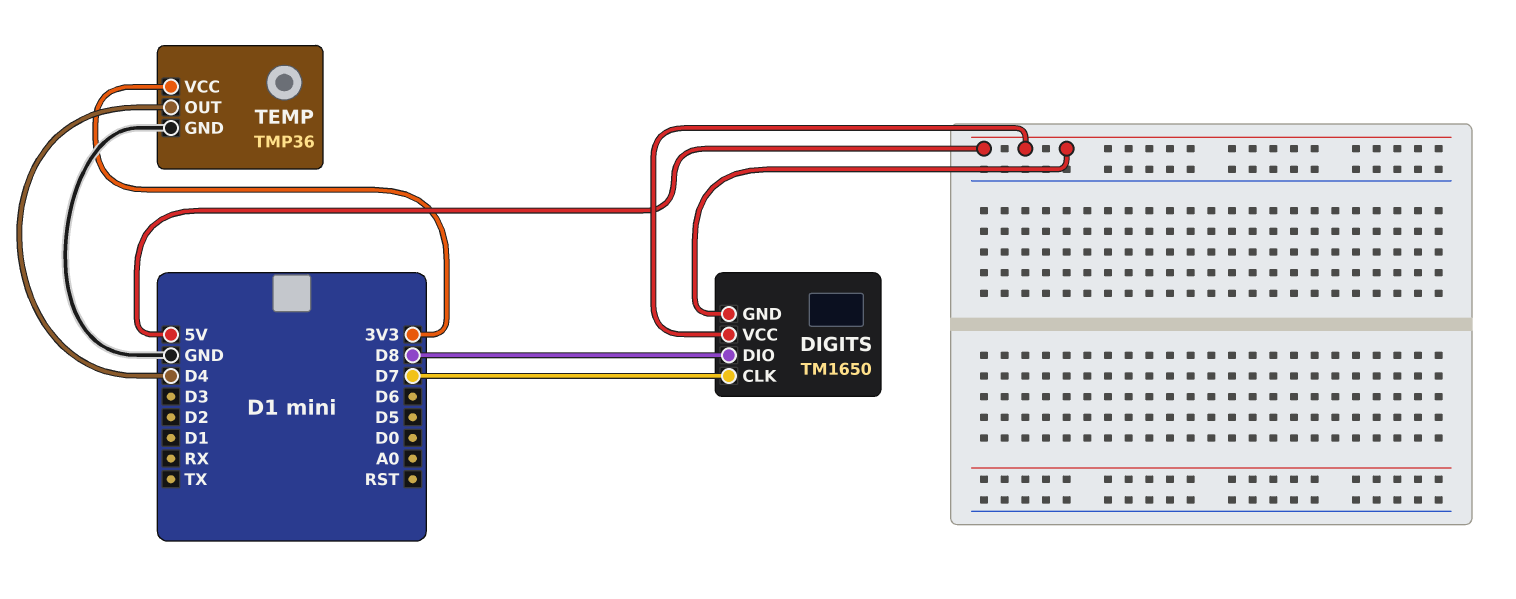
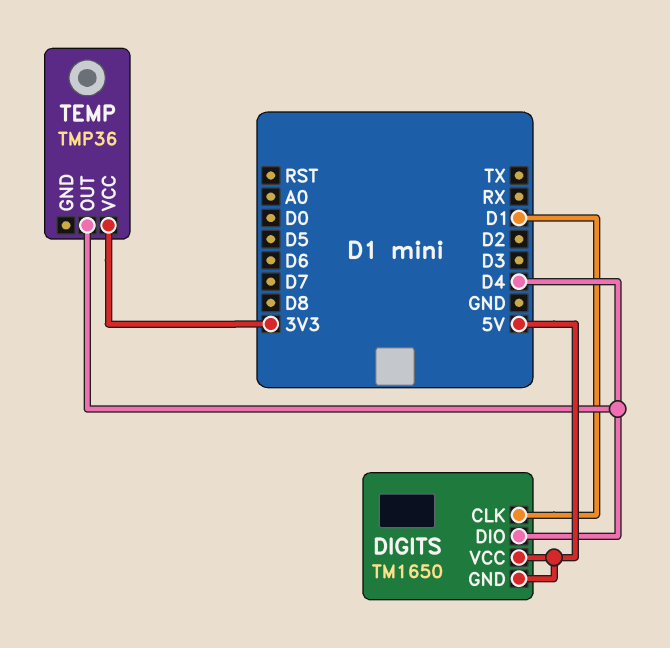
DIGITS pin CLK: D7 -> D1
DIGITS pin DIO: D8 -> D4
TEMP pin GND: GND -> none

